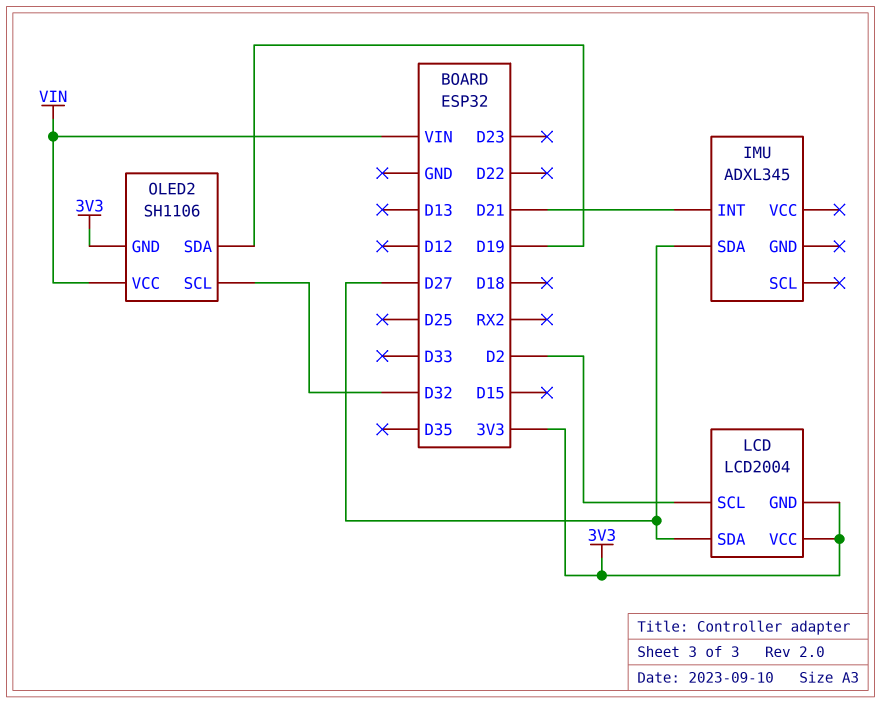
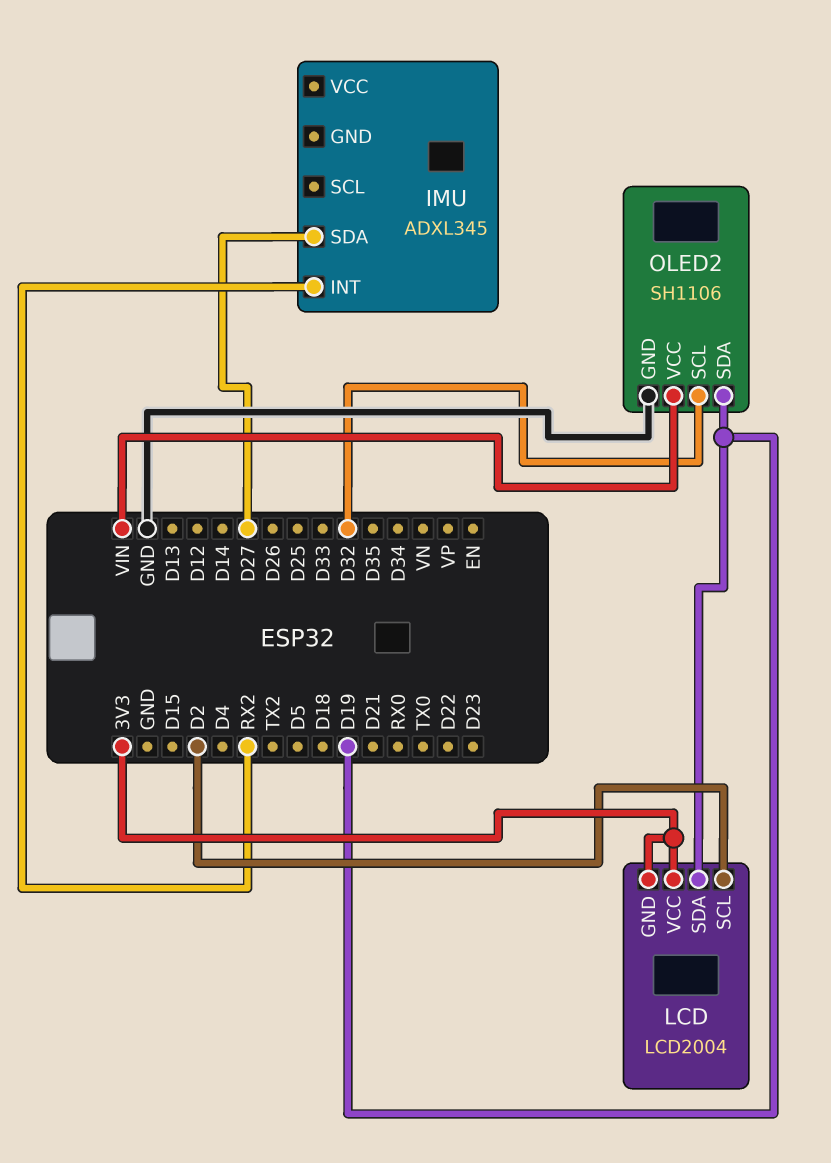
IMU pin INT: D21 -> RX2
LCD pin SDA: D27 -> D19
OLED2 pin GND: 3V3 -> GND

